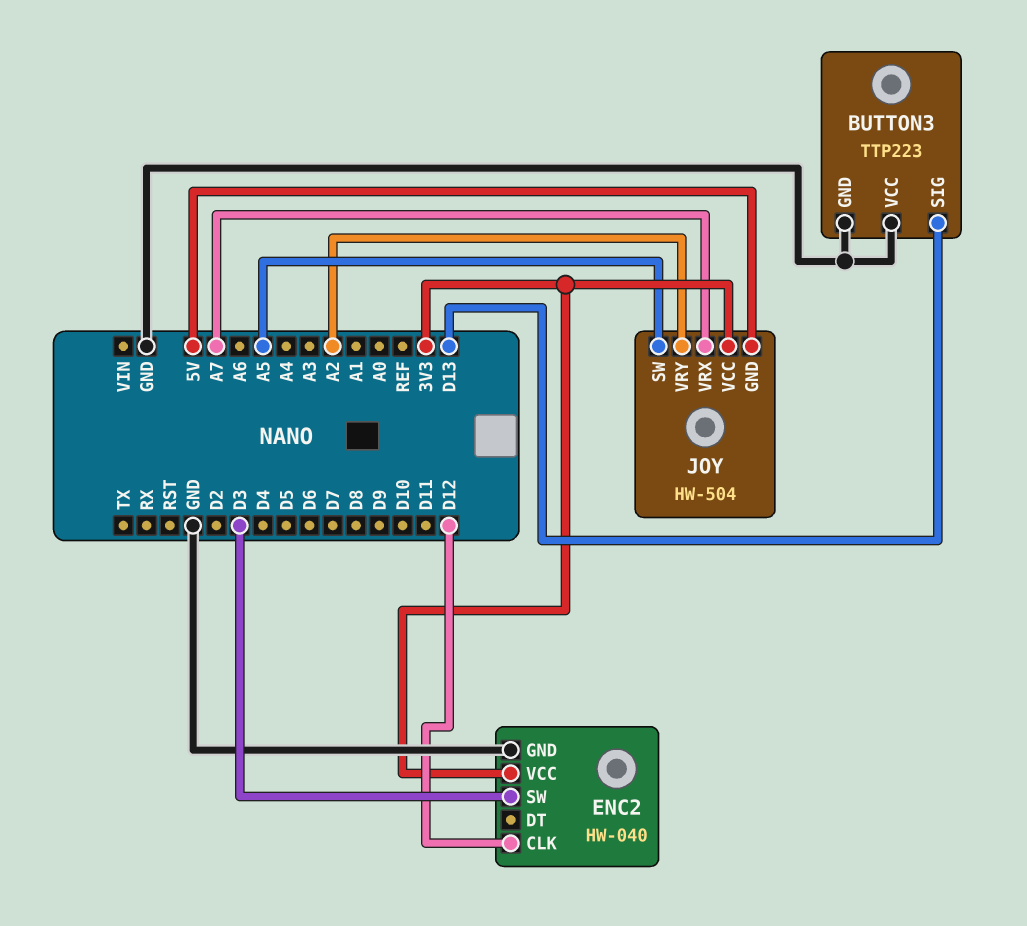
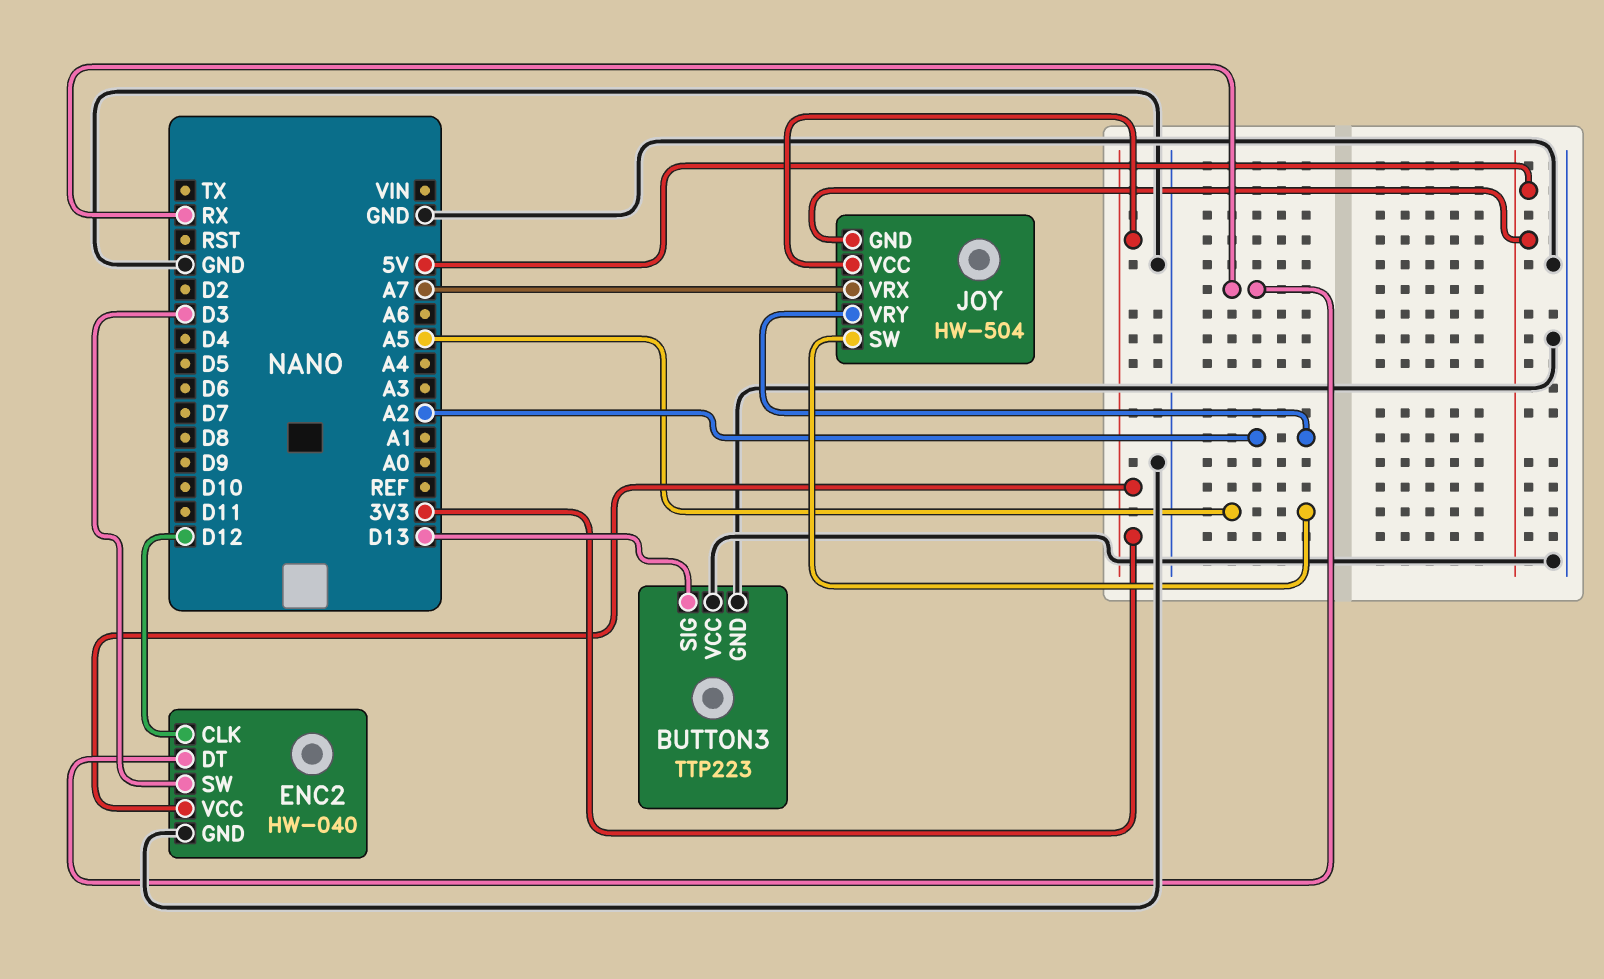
ENC2 pin DT: none -> RX

